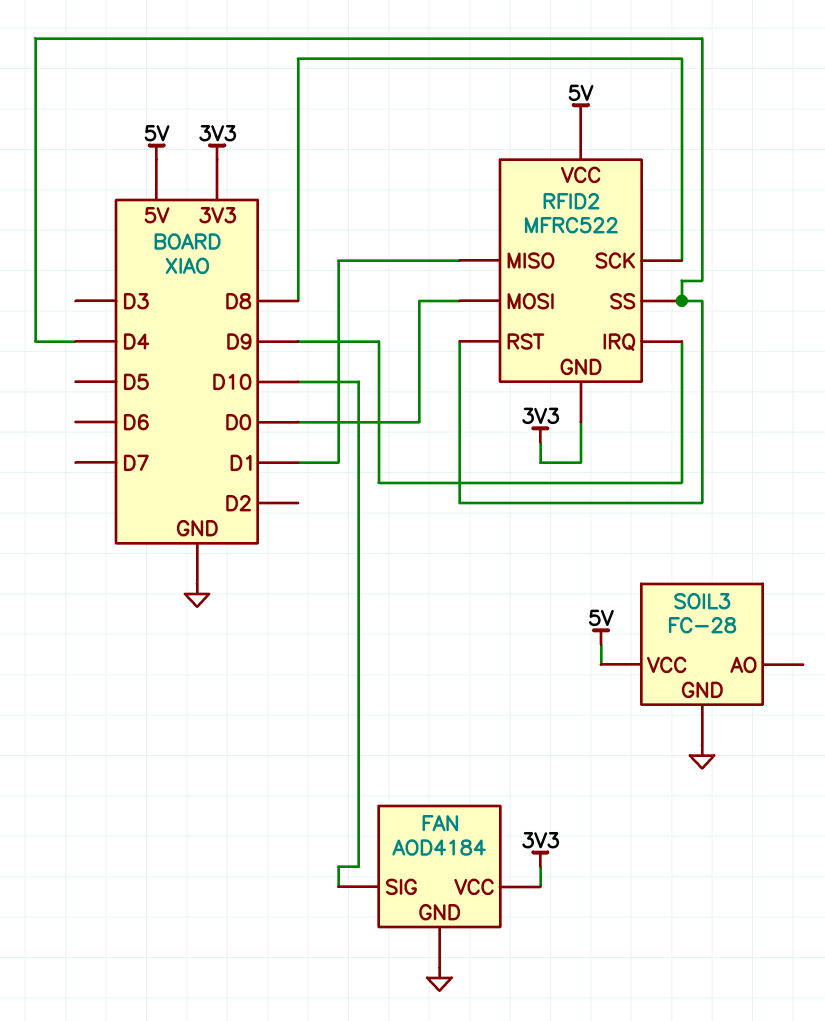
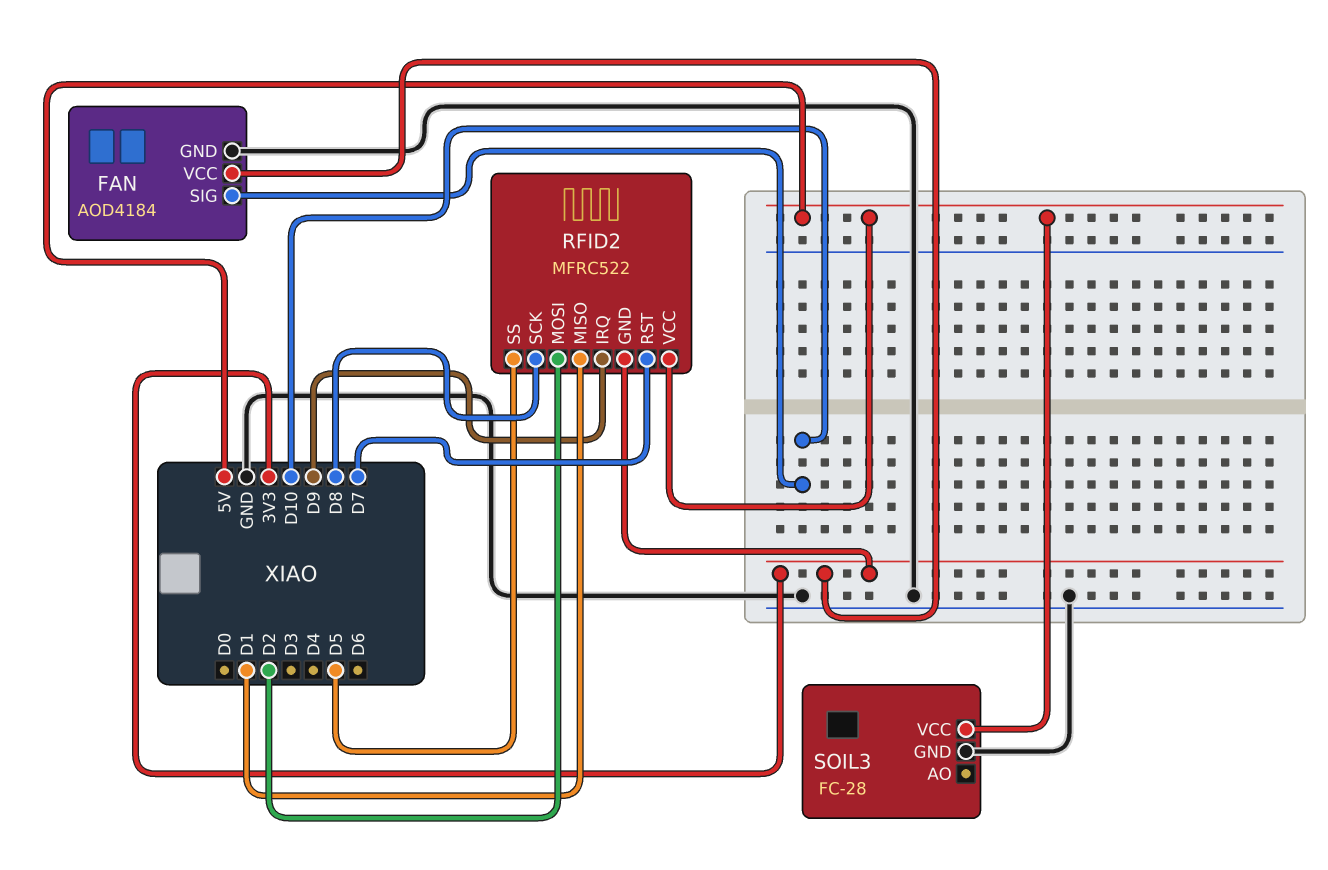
RFID2 pin MOSI: D0 -> D2
RFID2 pin RST: D4 -> D7
RFID2 pin SS: D4 -> D5

